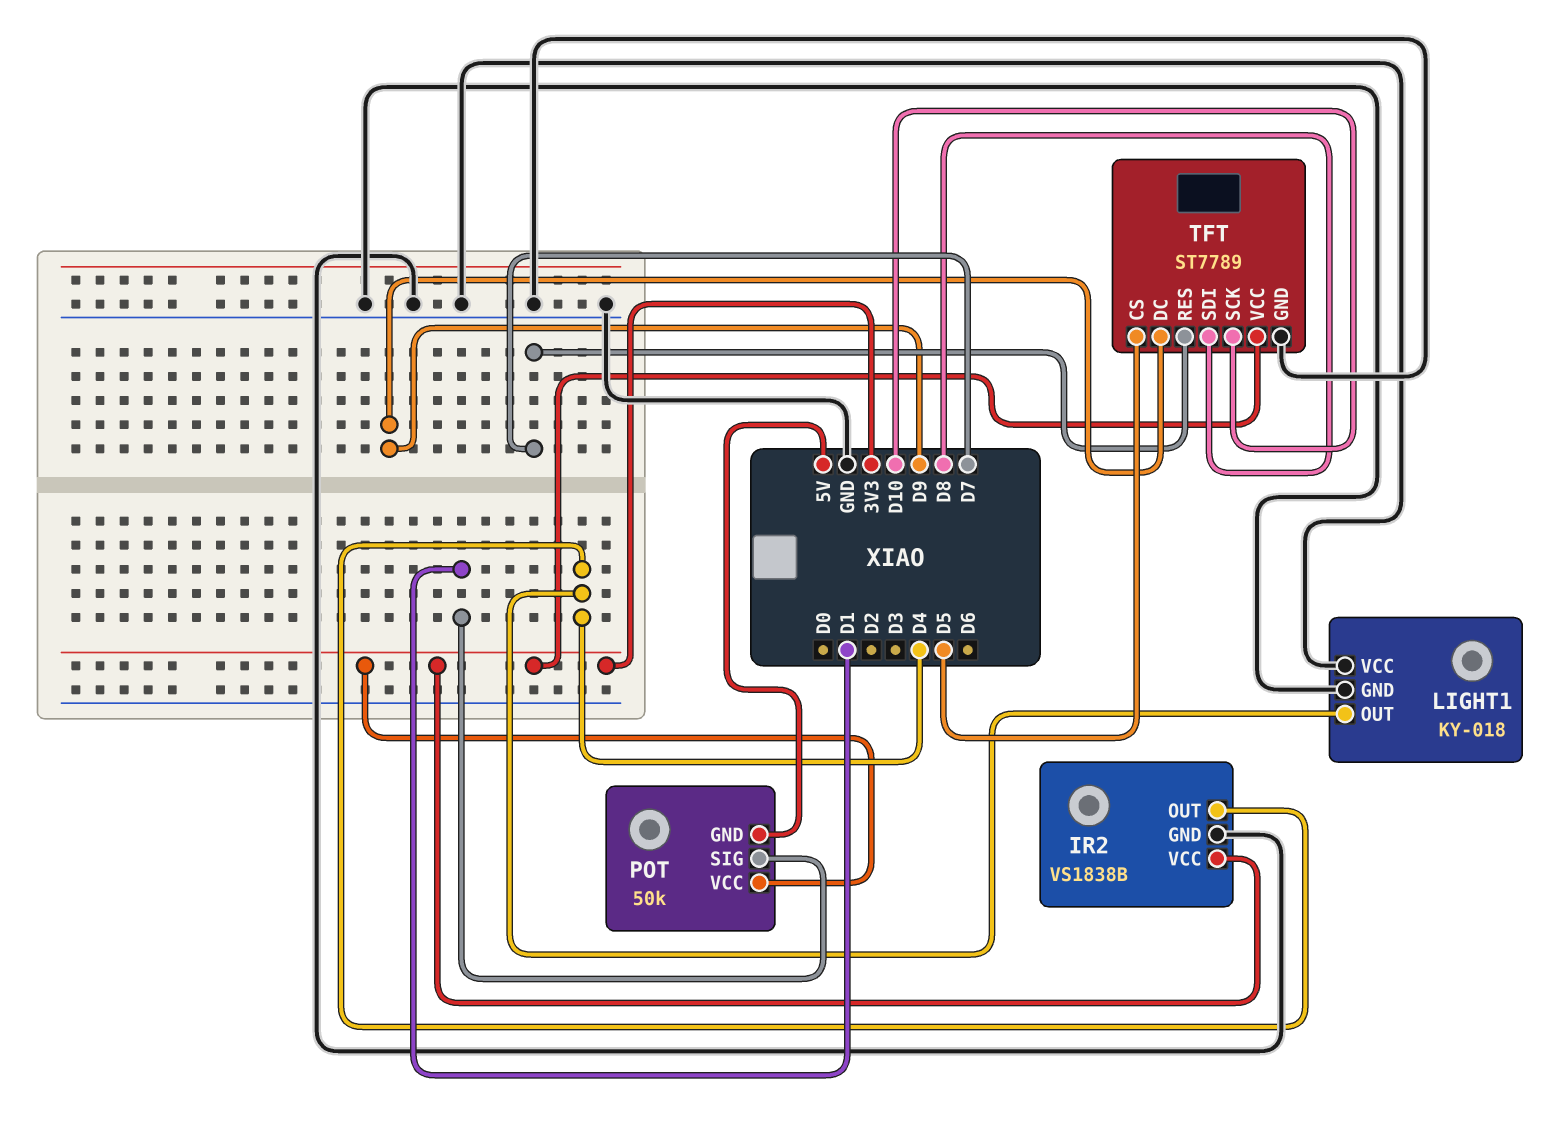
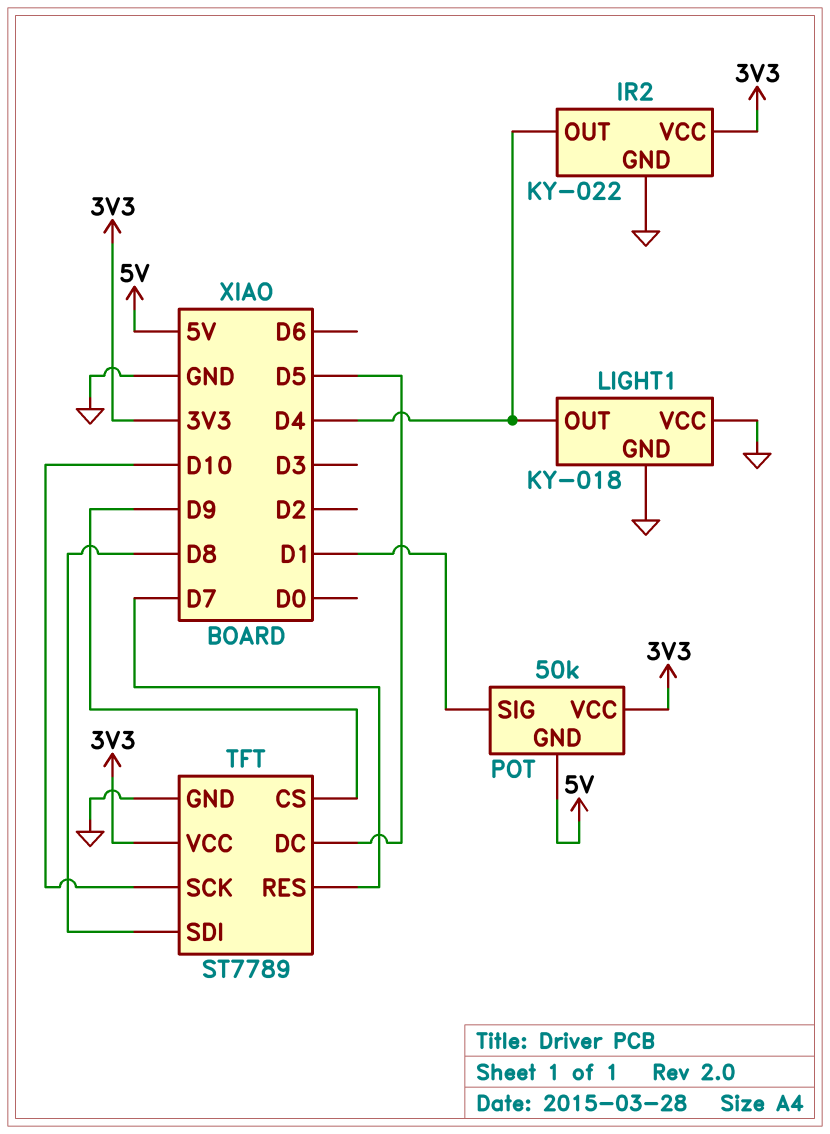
IR2: VS1838B -> KY-022
TFT pin CS: D5 -> D9
TFT pin DC: D9 -> D5

